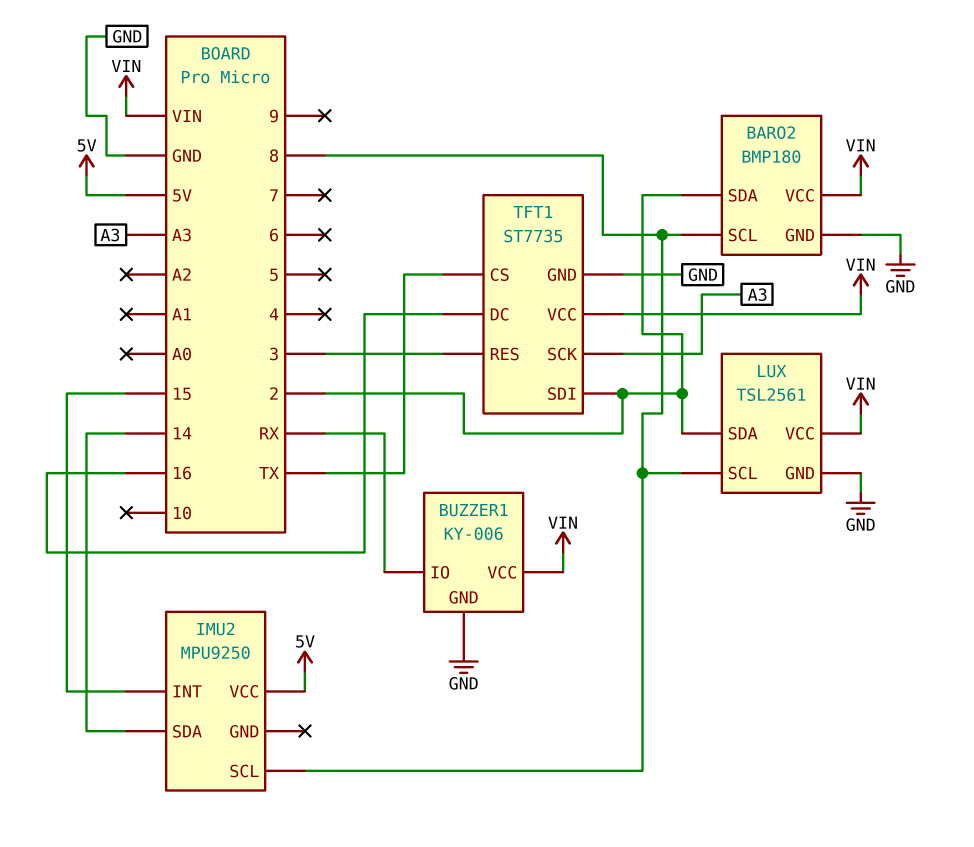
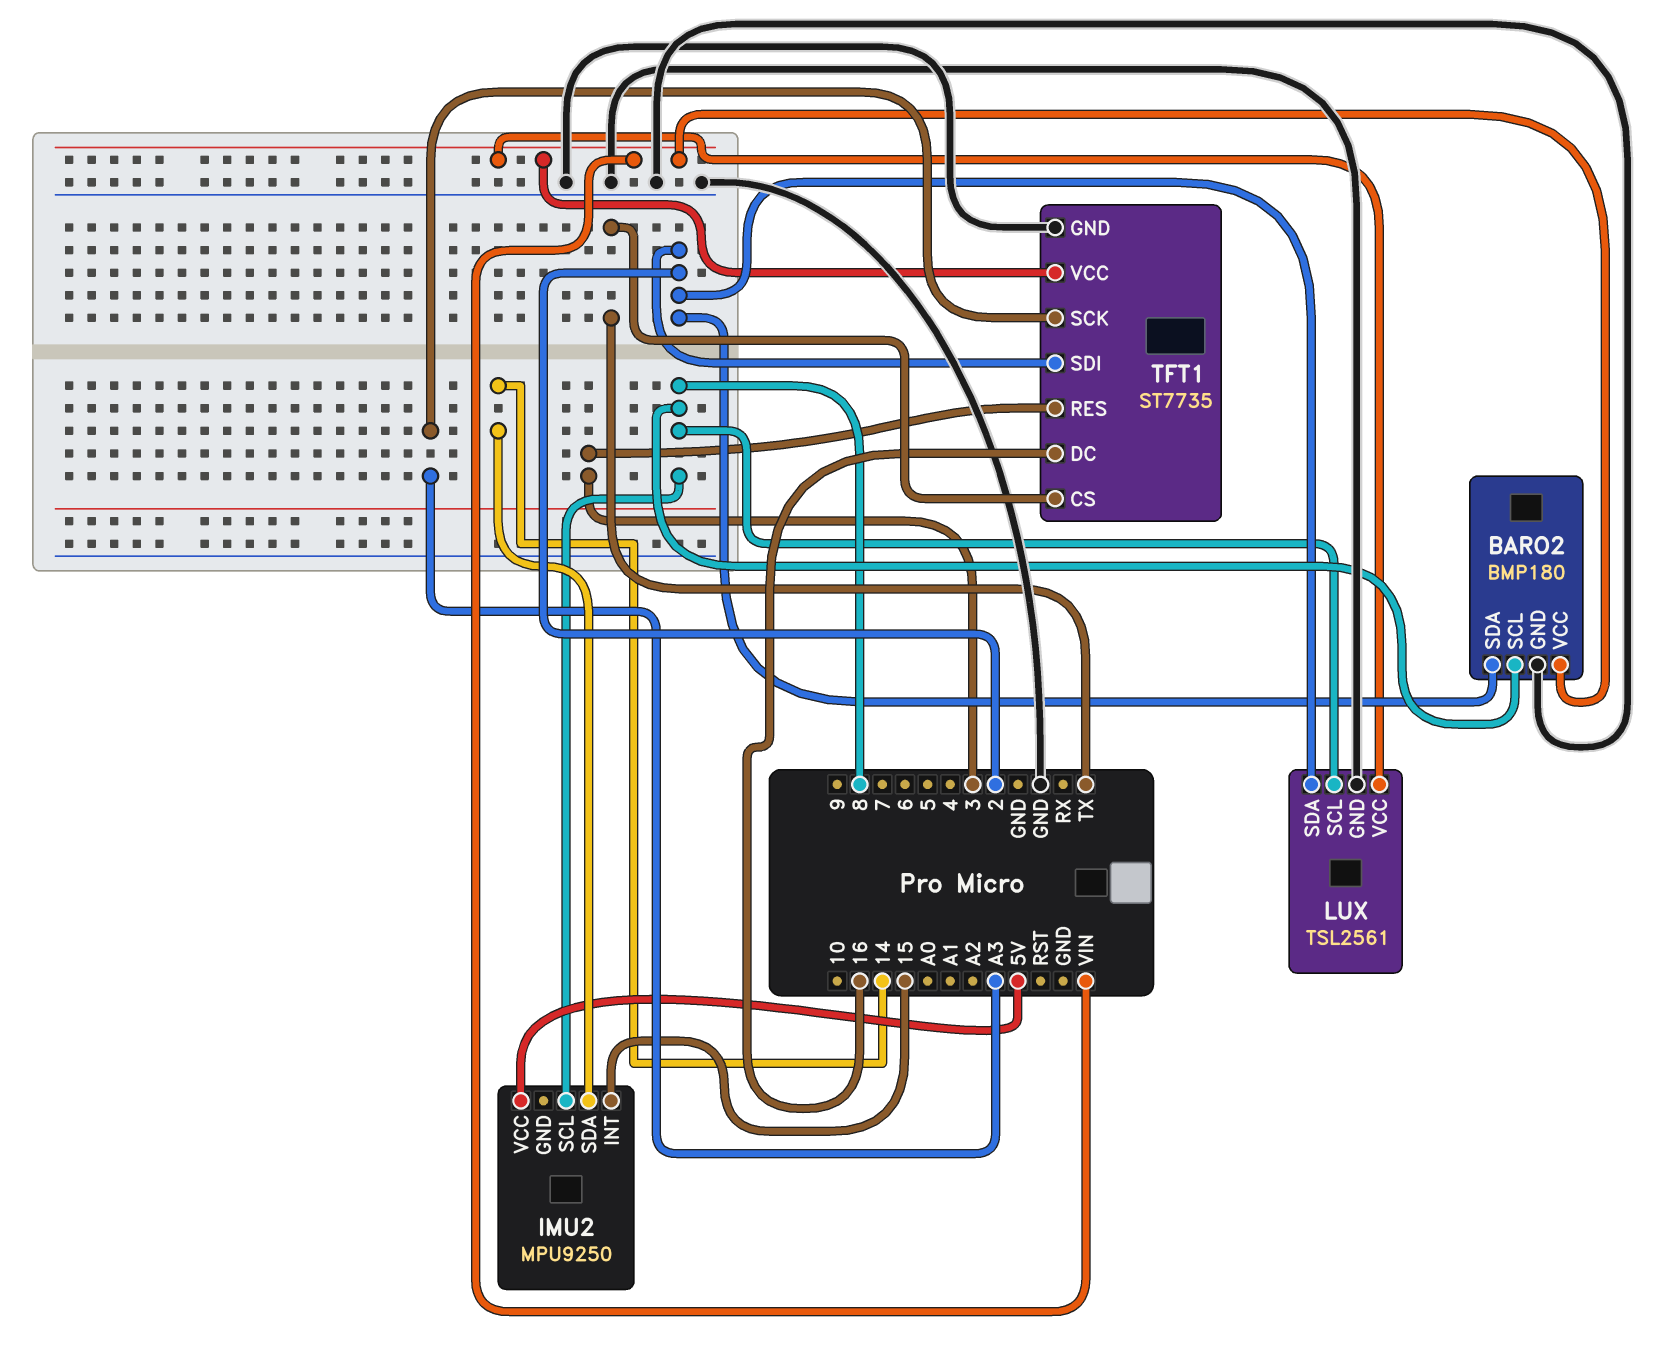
BUZZER1: KY-006 -> none
BUZZER1 pin GND: GND -> none
BUZZER1 pin IO: RX -> none
BUZZER1 pin VCC: VIN -> none

